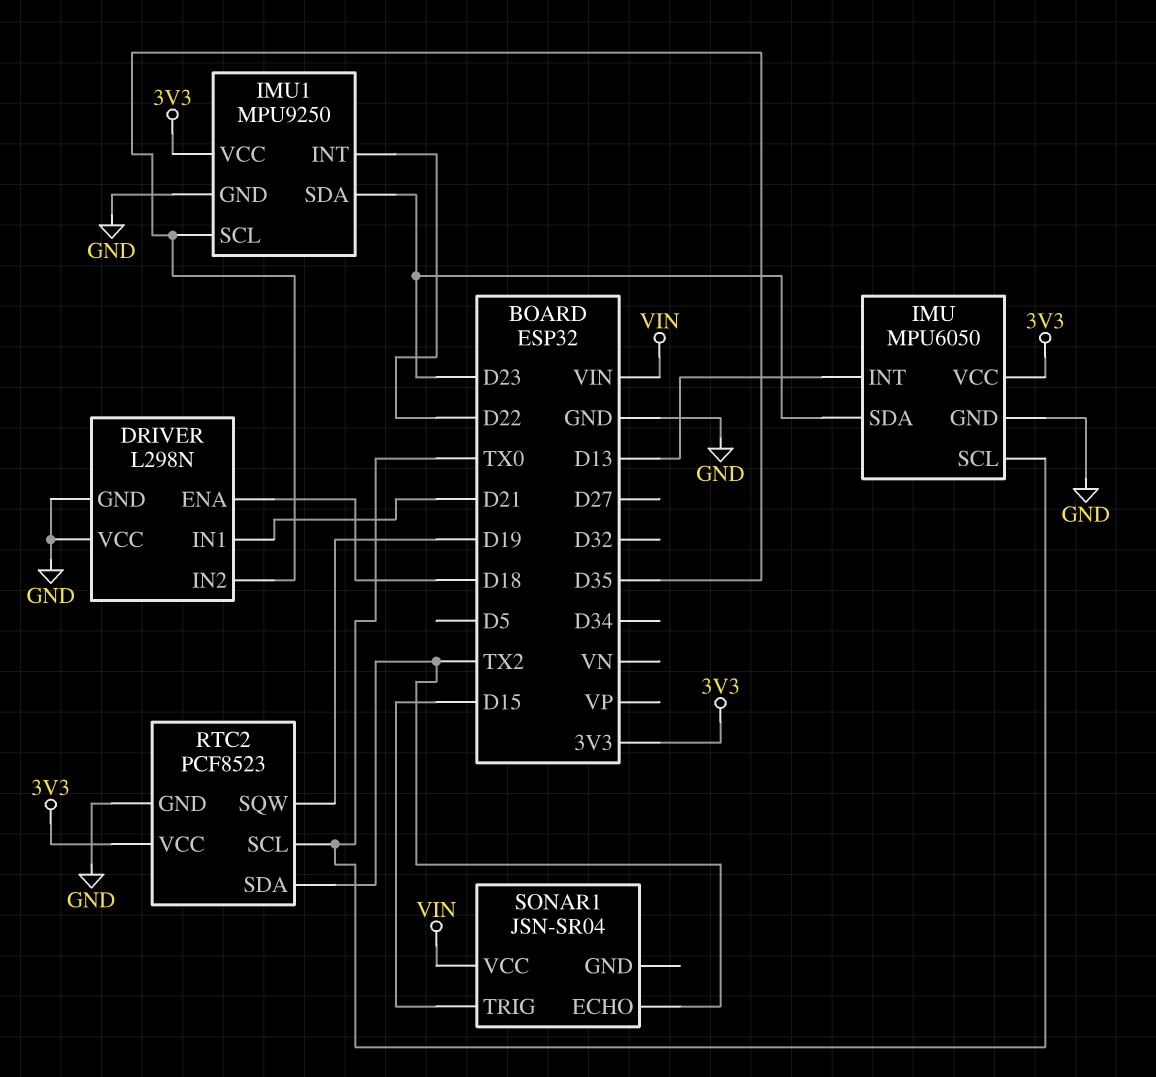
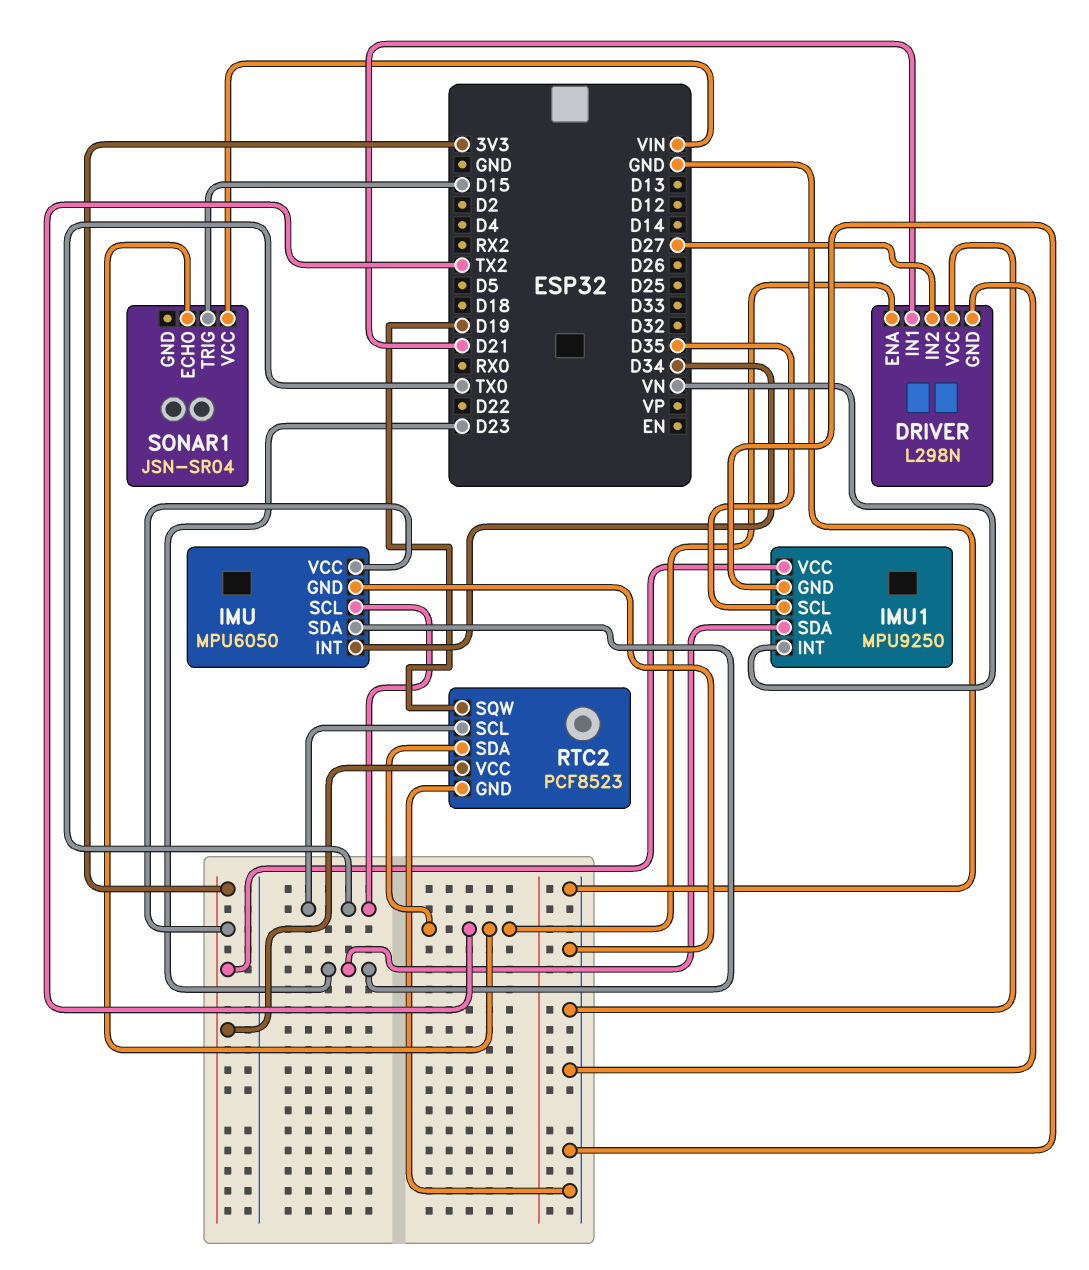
DRIVER pin ENA: D18 -> TX2
DRIVER pin IN2: D35 -> D27
IMU pin INT: D13 -> D34
IMU1 pin INT: D22 -> VN

